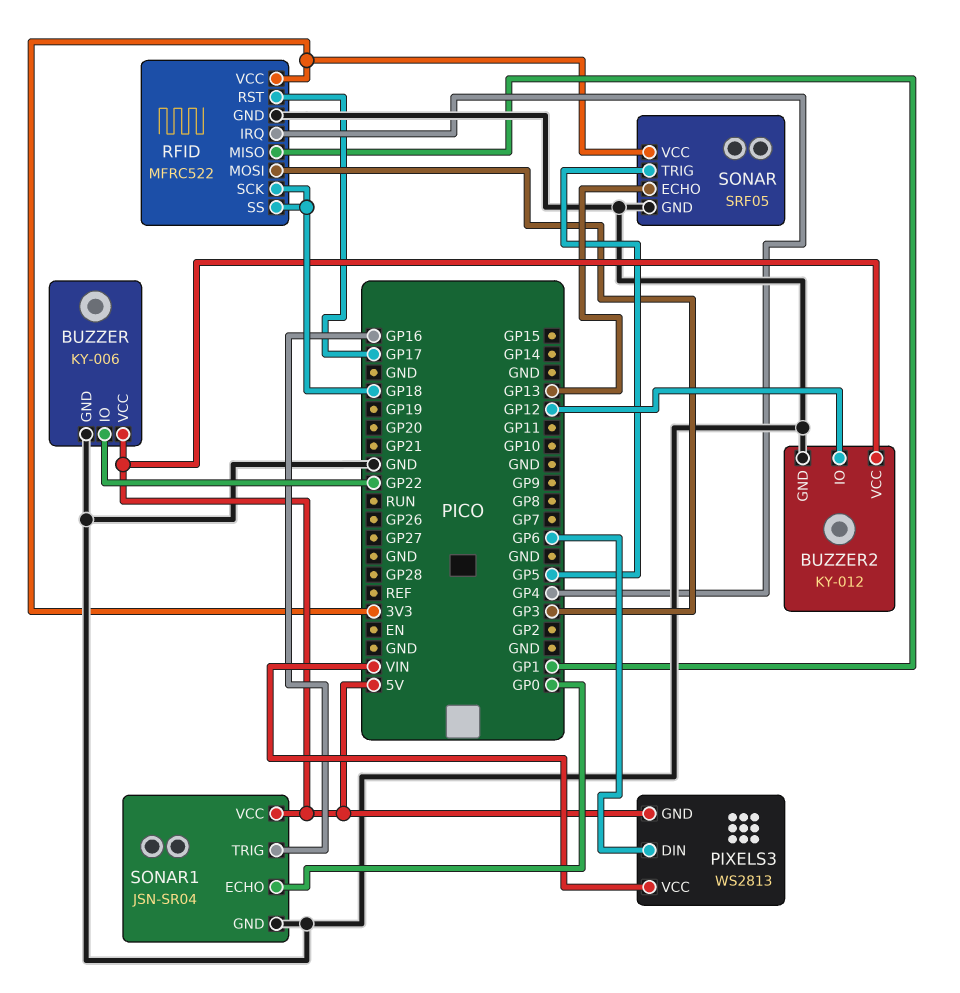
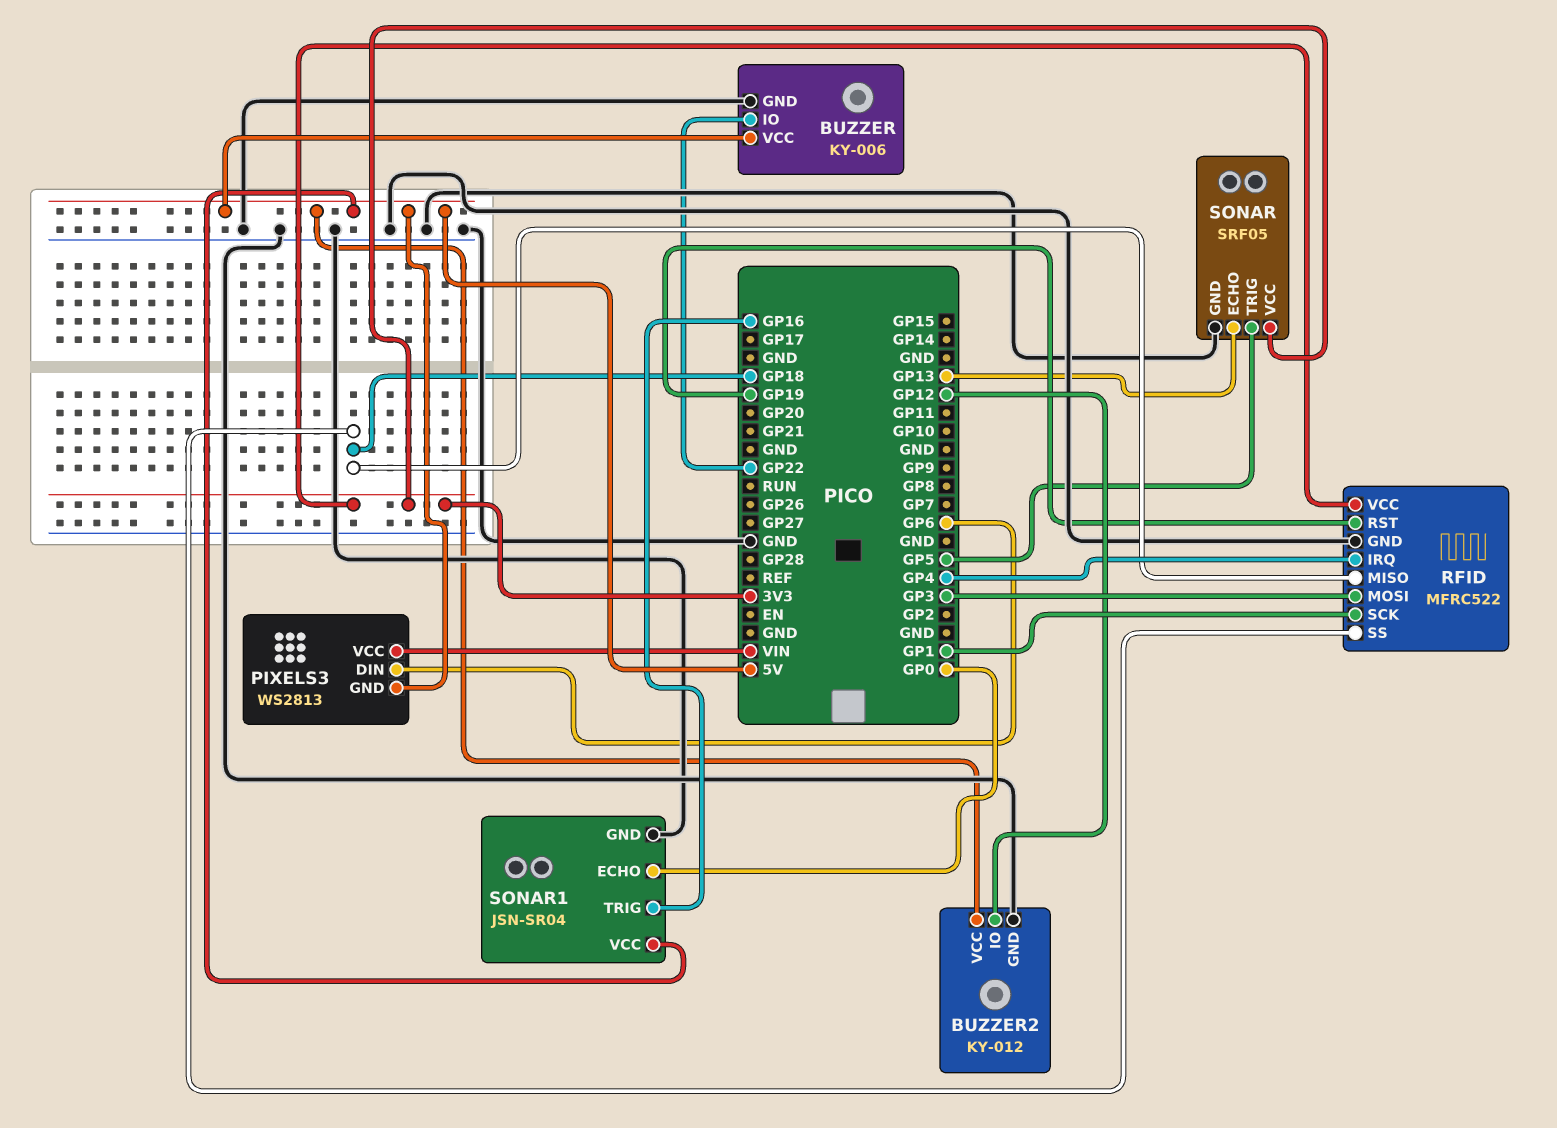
RFID pin MISO: GP1 -> GP18
RFID pin RST: GP17 -> GP19
RFID pin SCK: GP18 -> GP1

